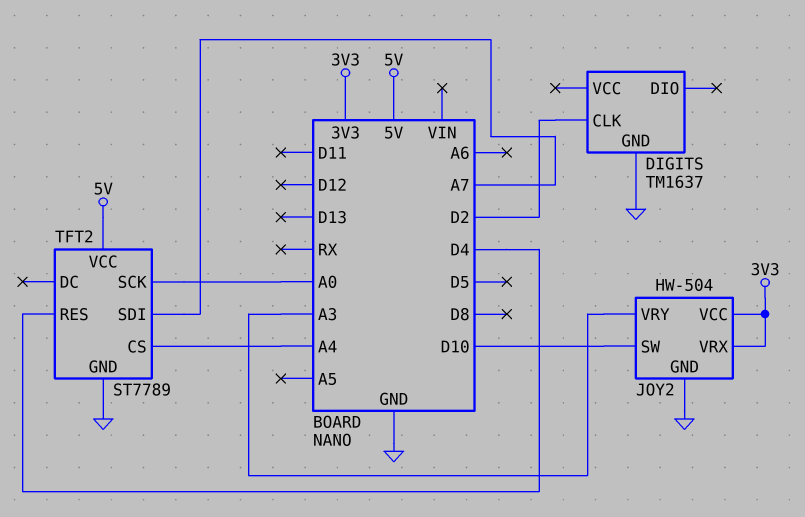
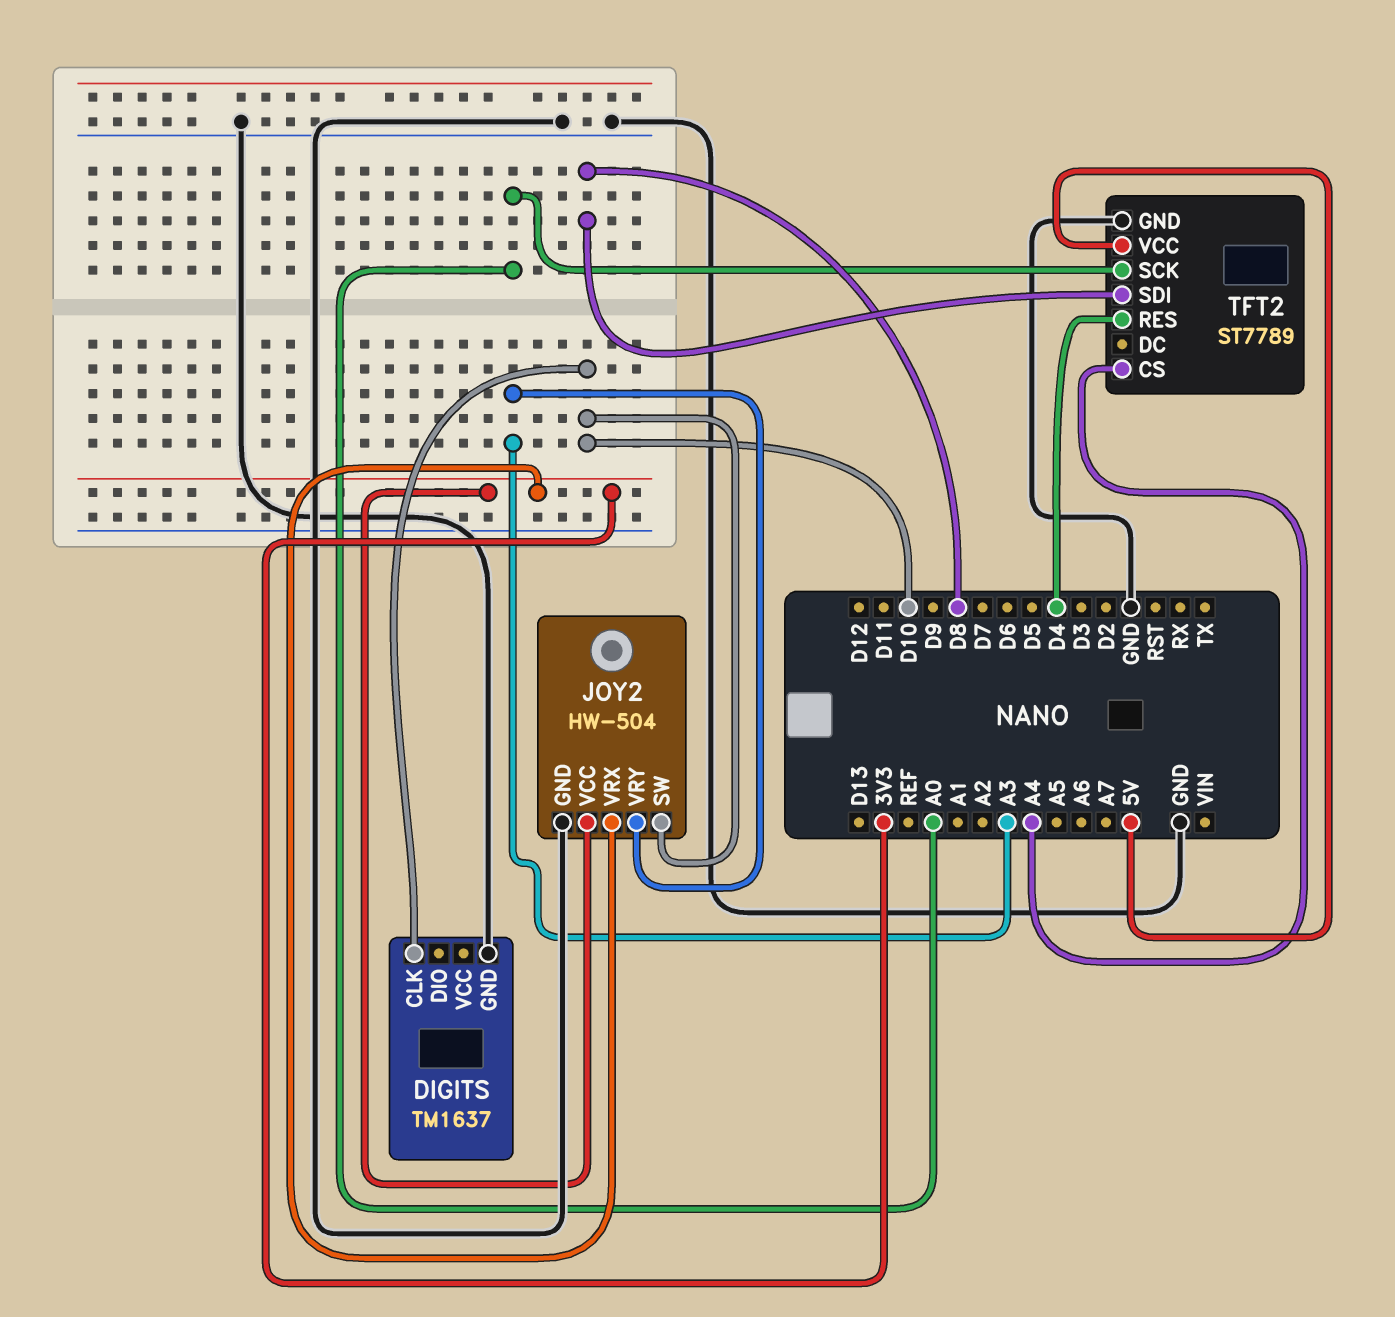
DIGITS pin CLK: D2 -> D10
TFT2 pin SDI: A7 -> D8

